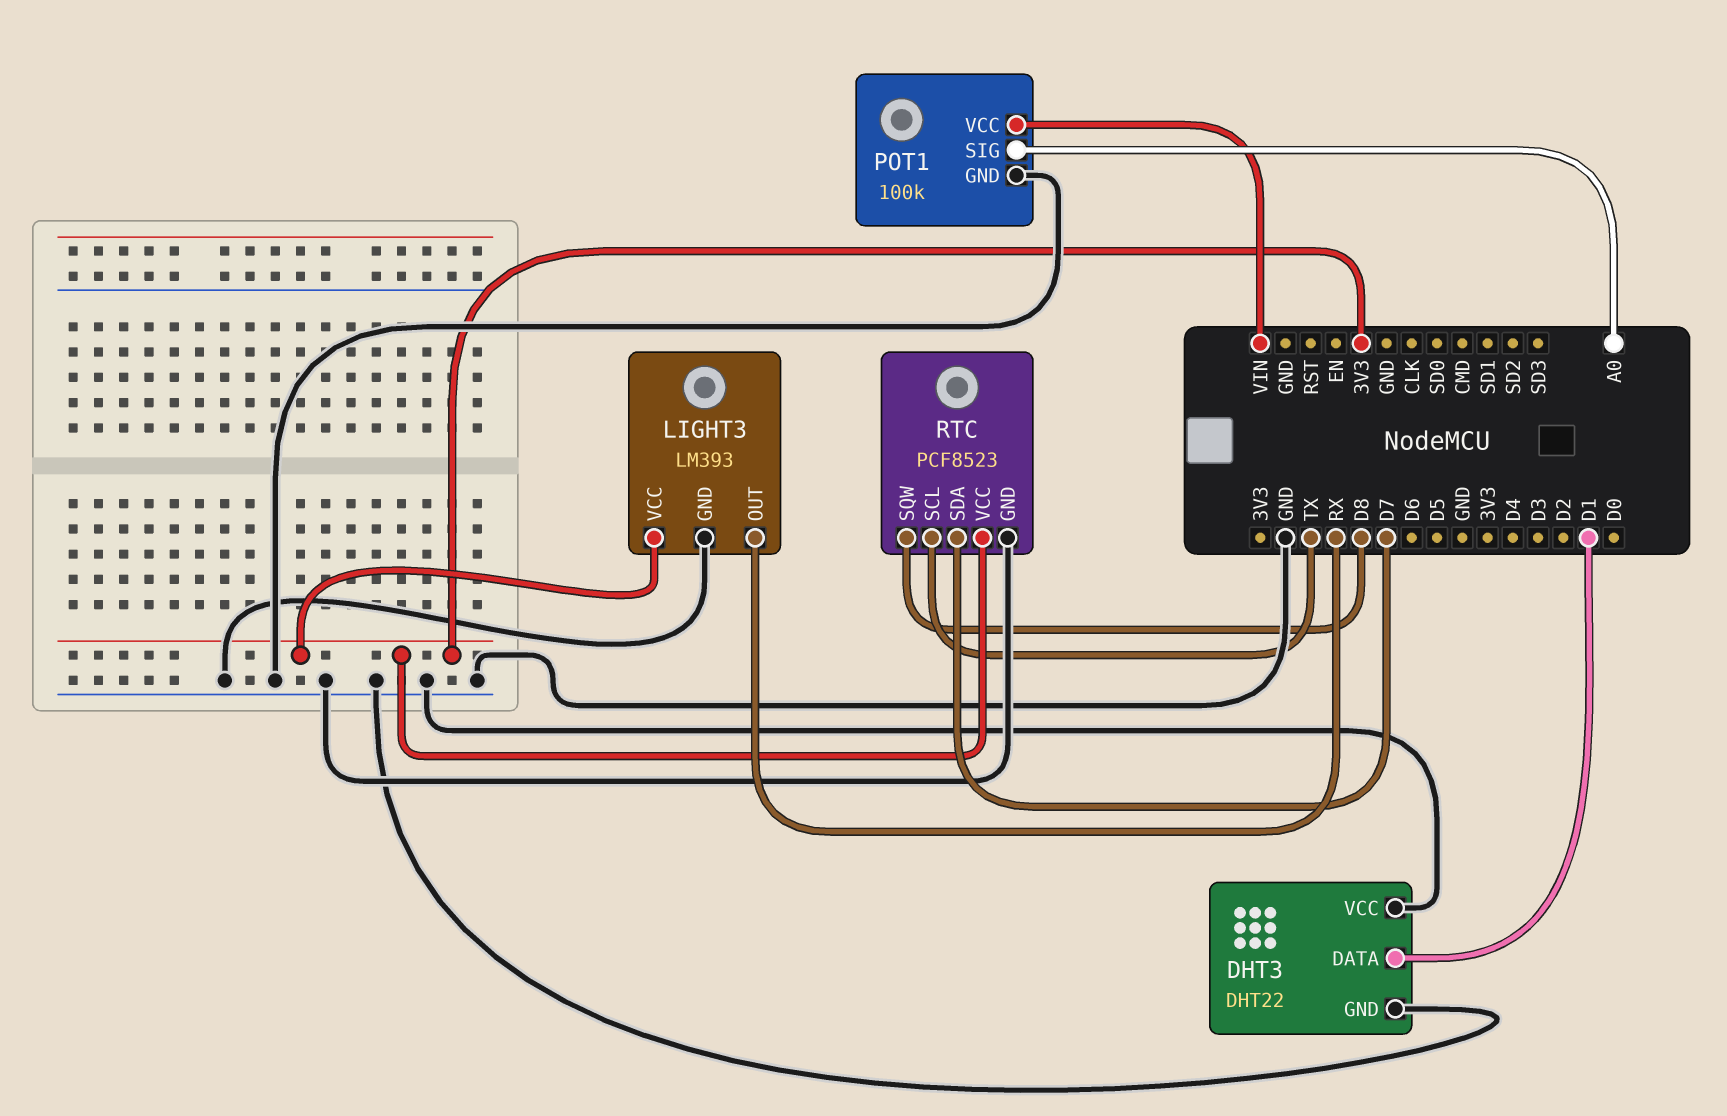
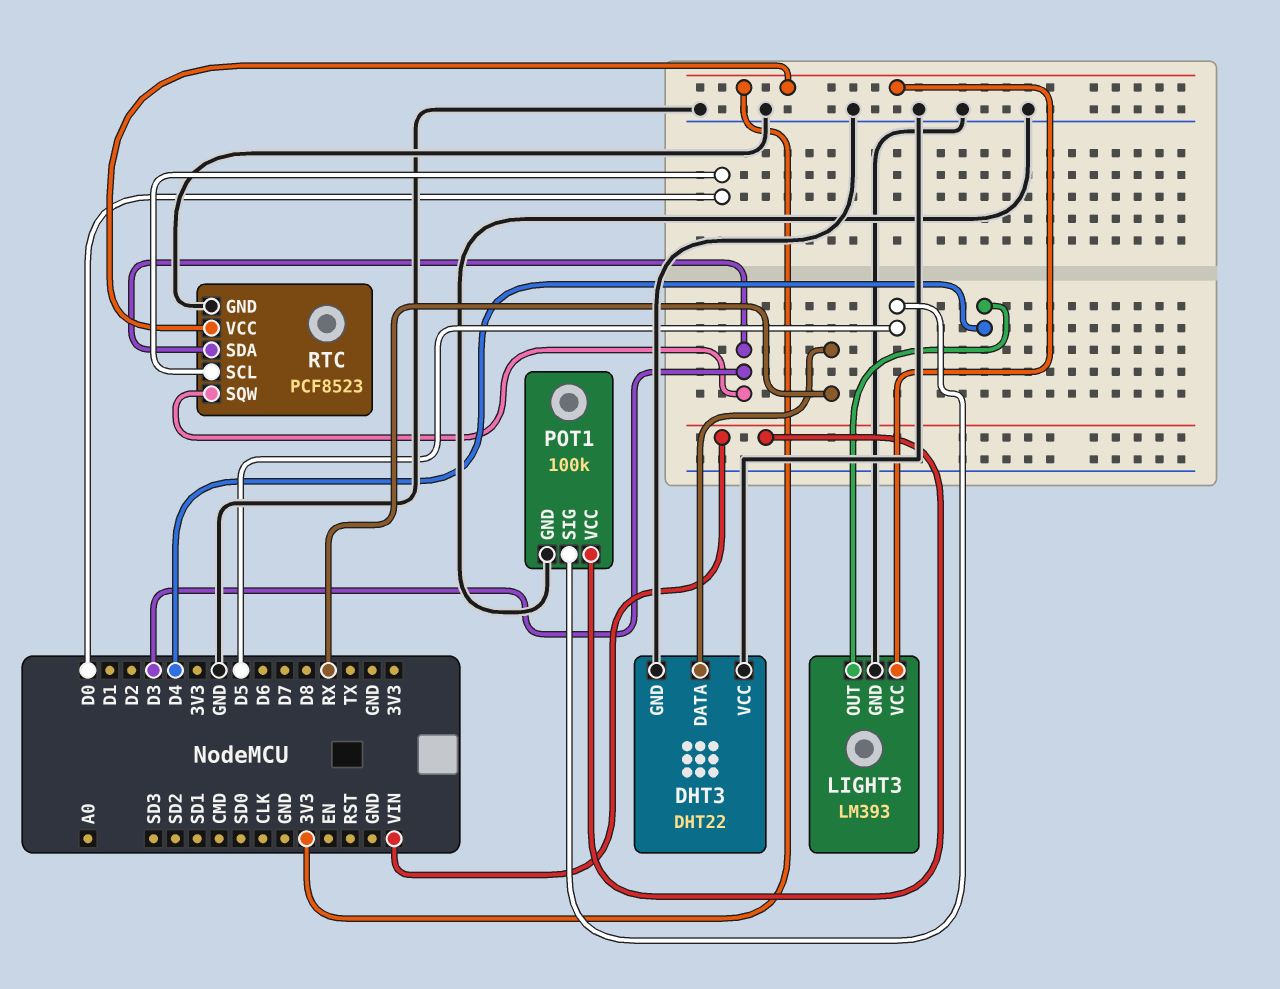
DHT3 pin DATA: D1 -> RX
LIGHT3 pin OUT: RX -> D4
POT1 pin SIG: A0 -> D5
RTC pin SCL: TX -> D0
RTC pin SDA: D7 -> D3
RTC pin SQW: D8 -> D3

